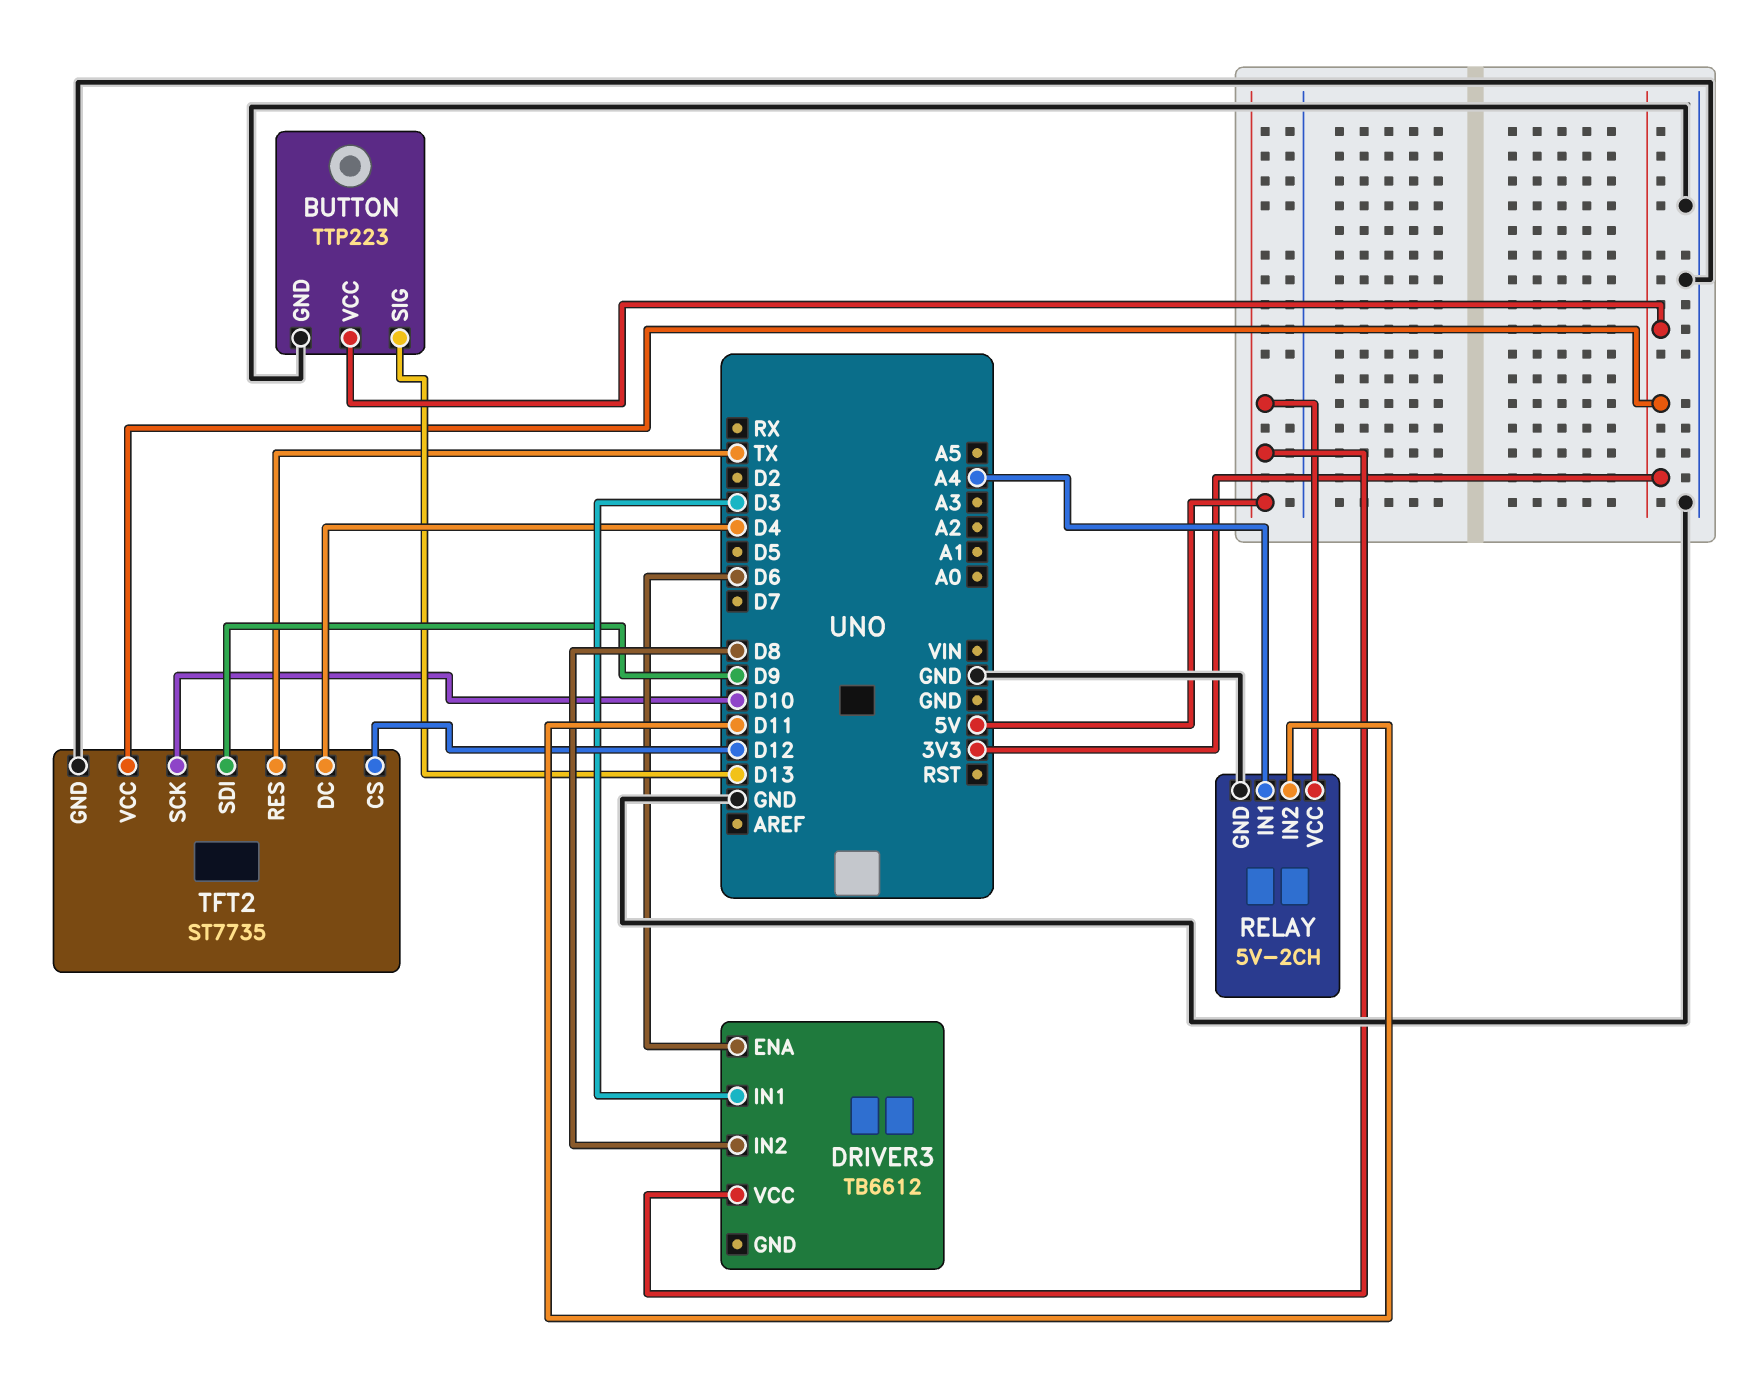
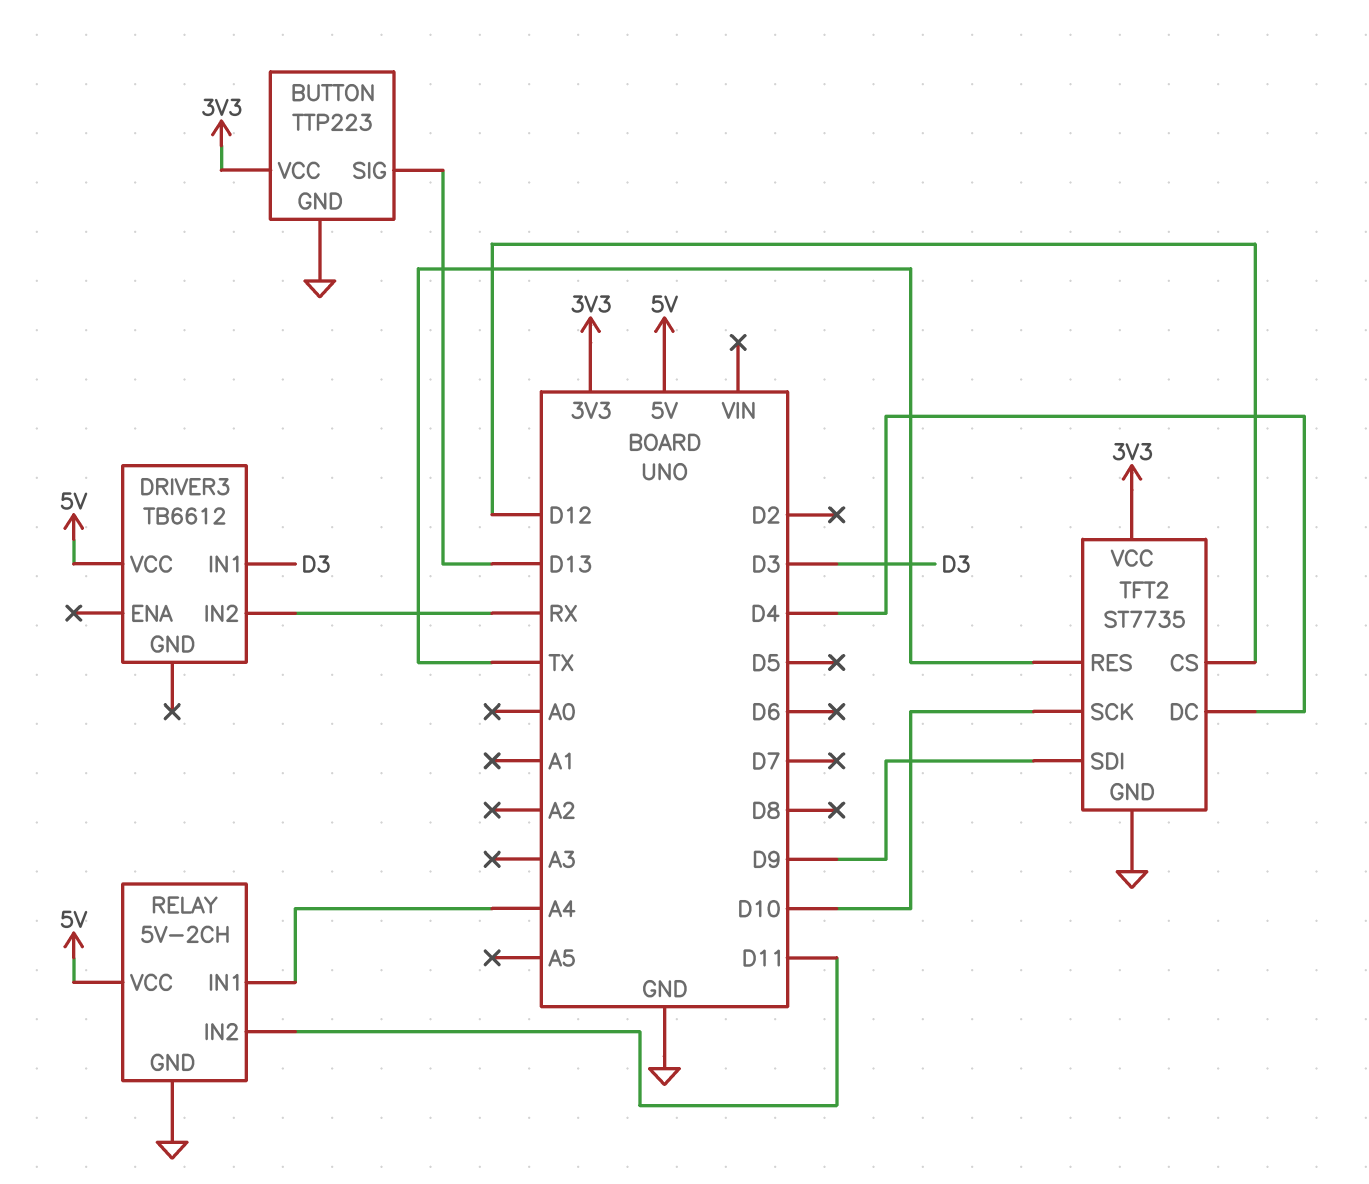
DRIVER3 pin ENA: D6 -> none
DRIVER3 pin IN2: D8 -> RX

